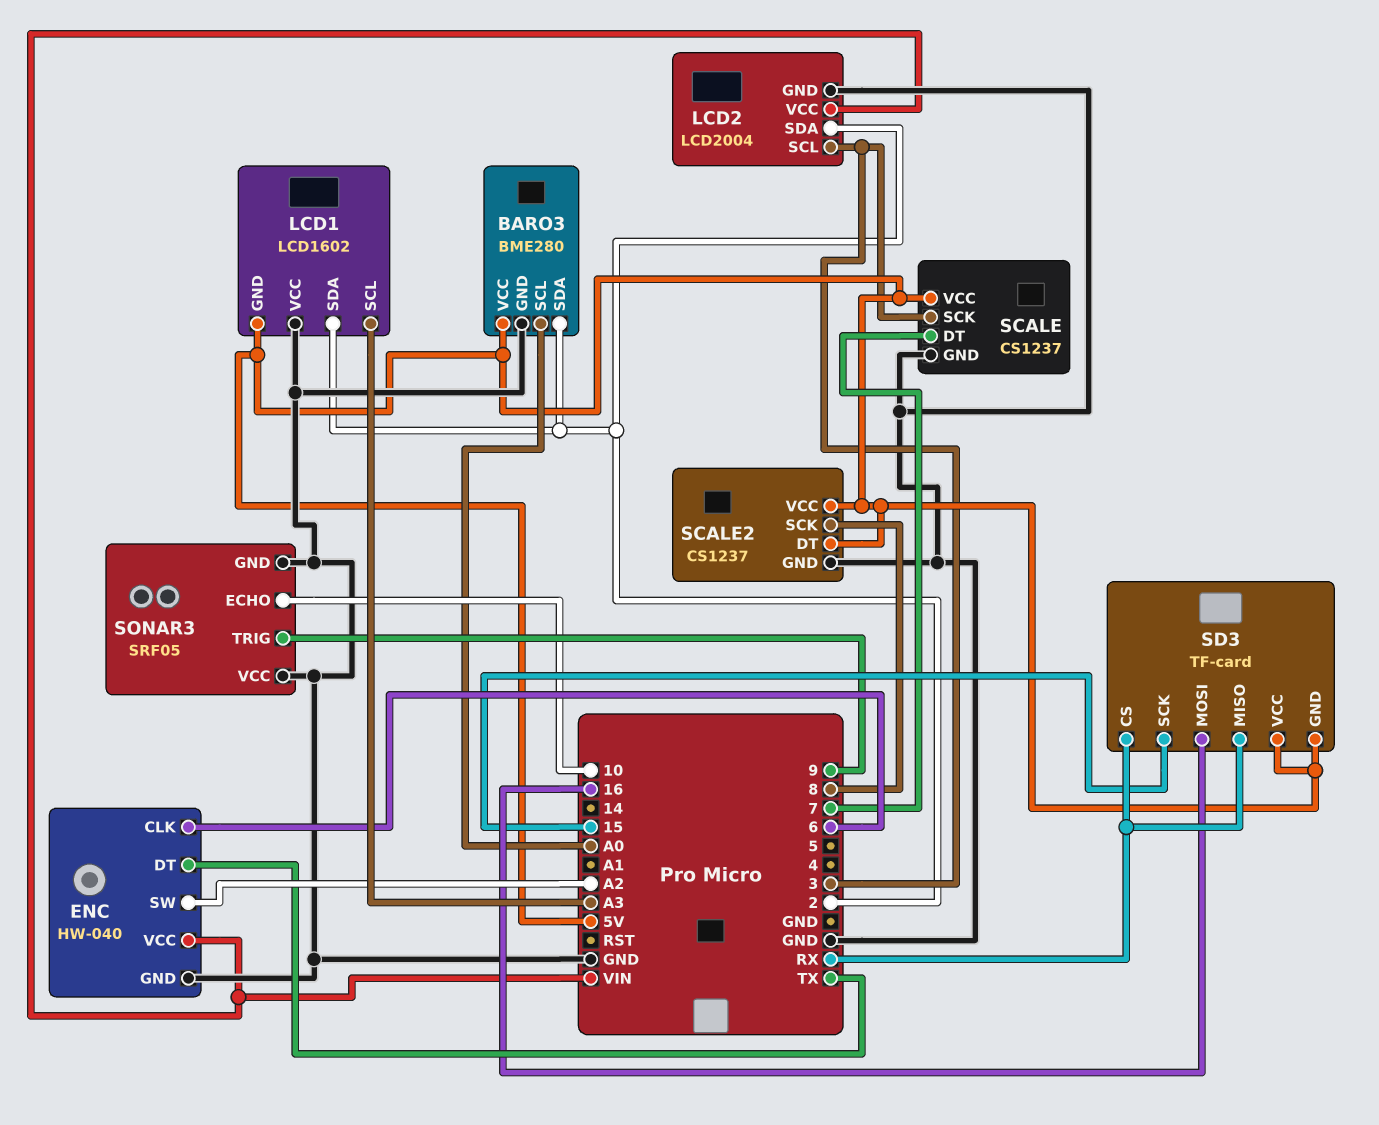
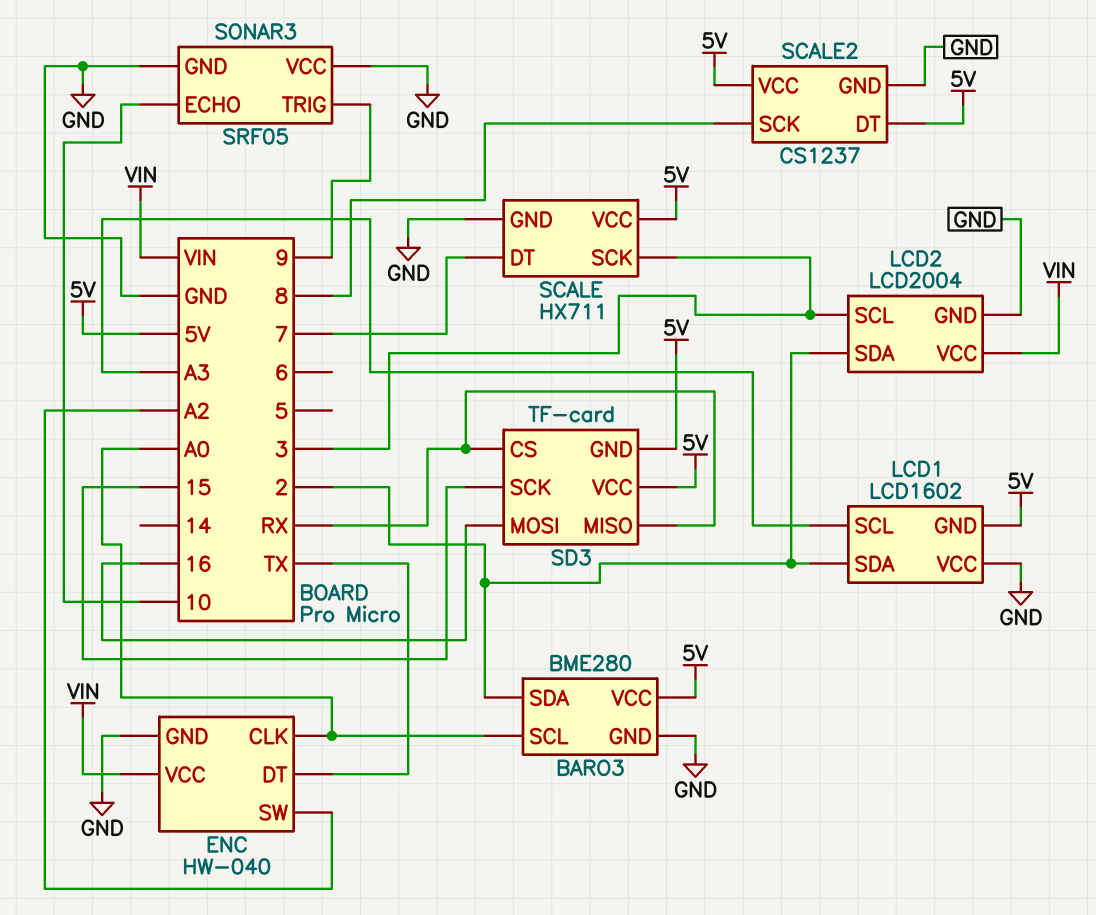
ENC pin CLK: 6 -> A0
SCALE: CS1237 -> HX711

